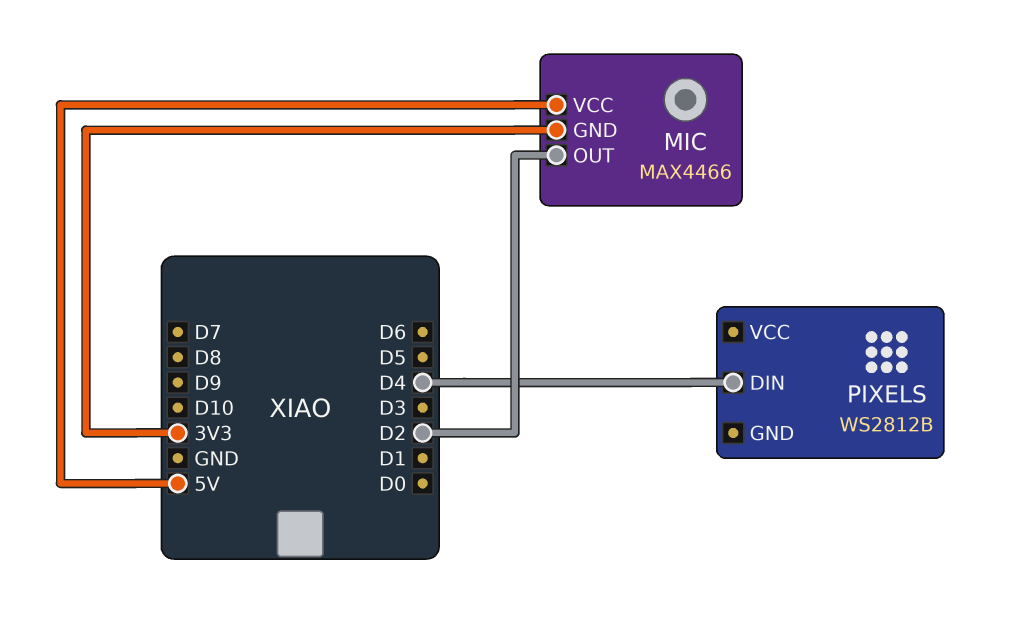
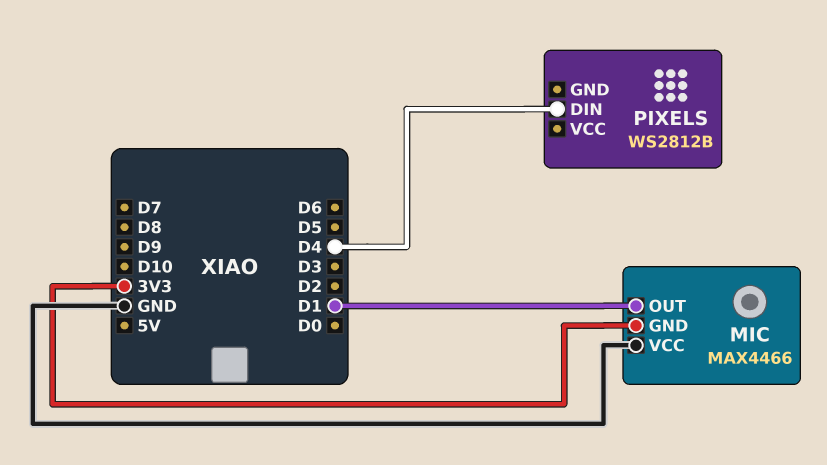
MIC pin OUT: D2 -> D1
MIC pin VCC: 5V -> GND

